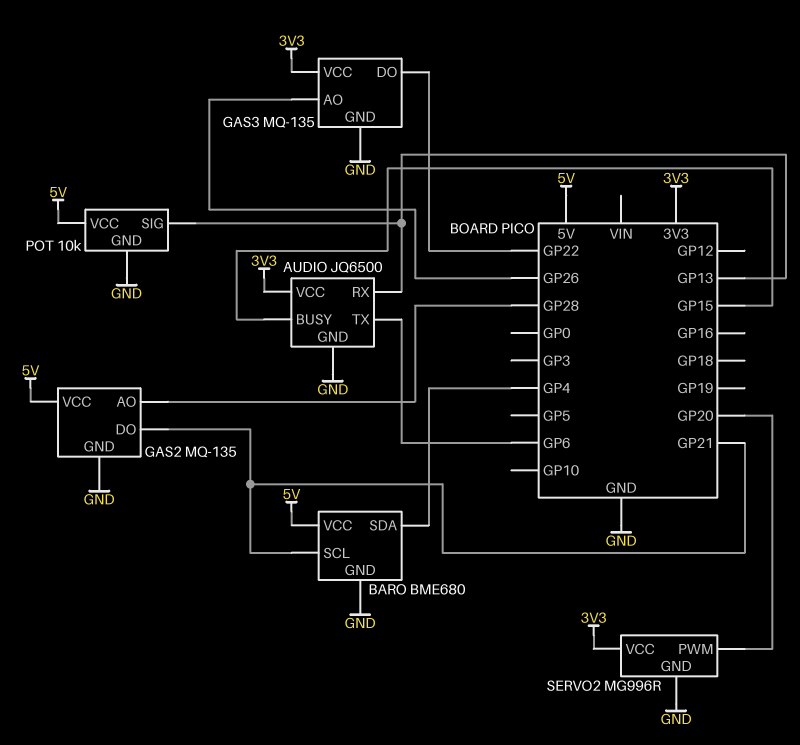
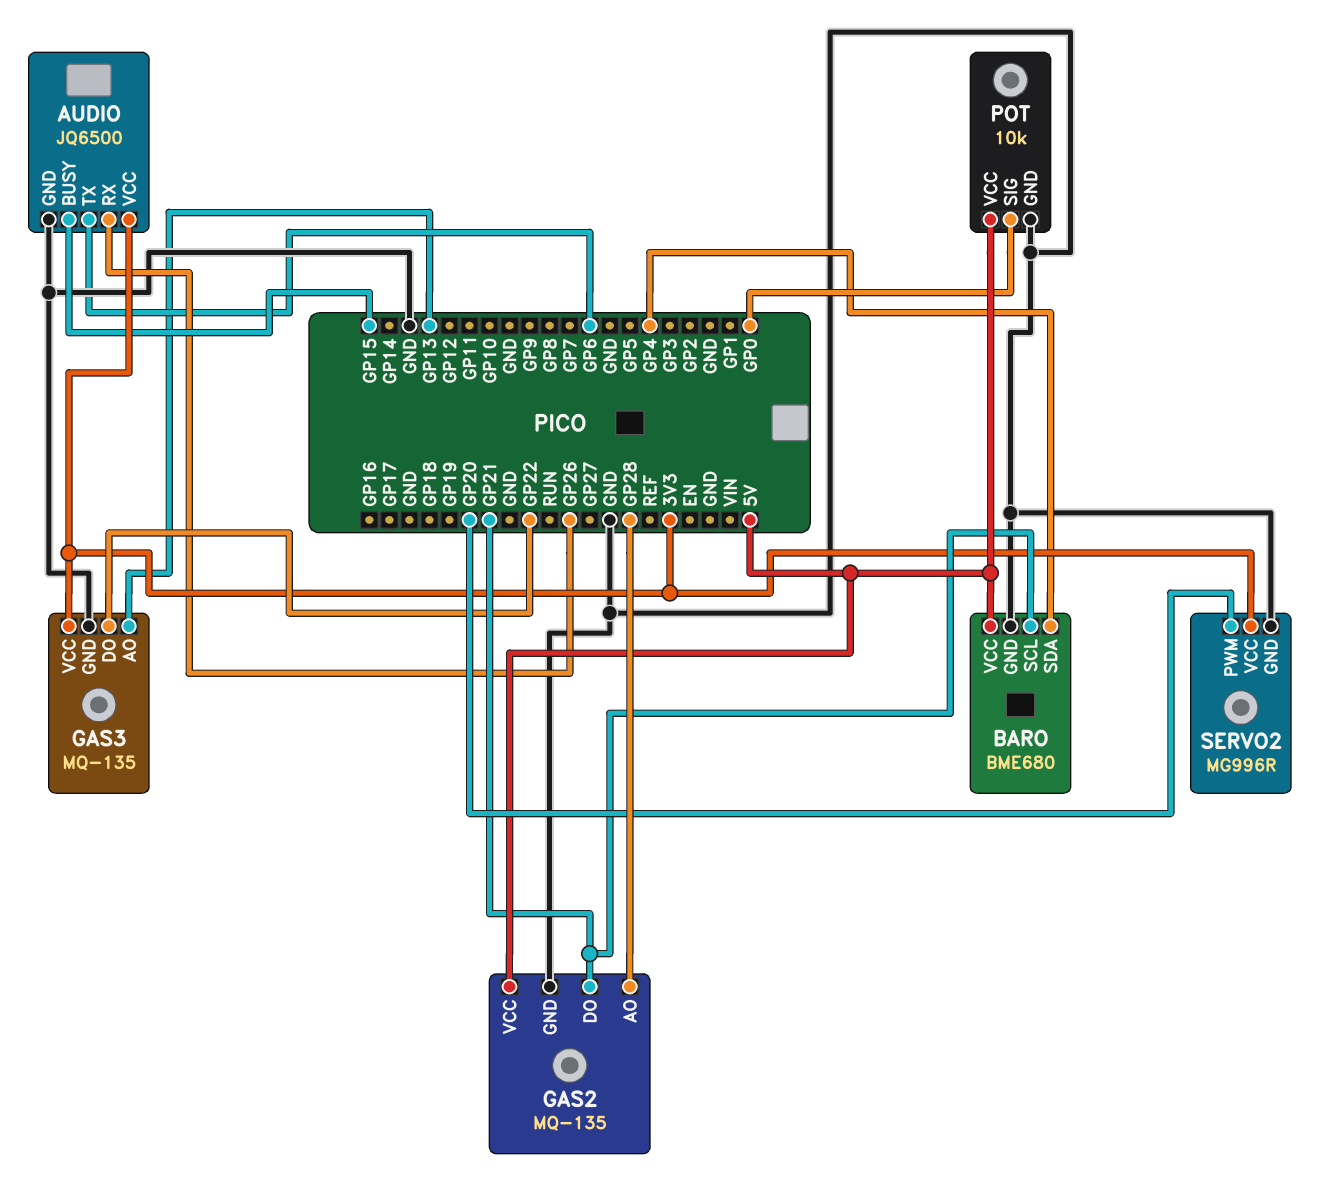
AUDIO pin RX: GP13 -> GP26
GAS3 pin AO: GP26 -> GP13
POT pin SIG: GP13 -> GP0

